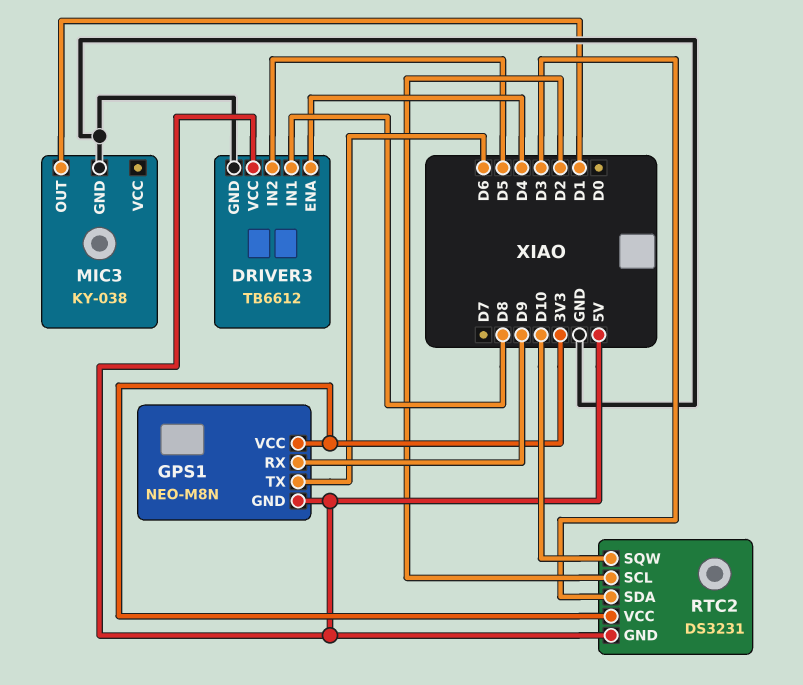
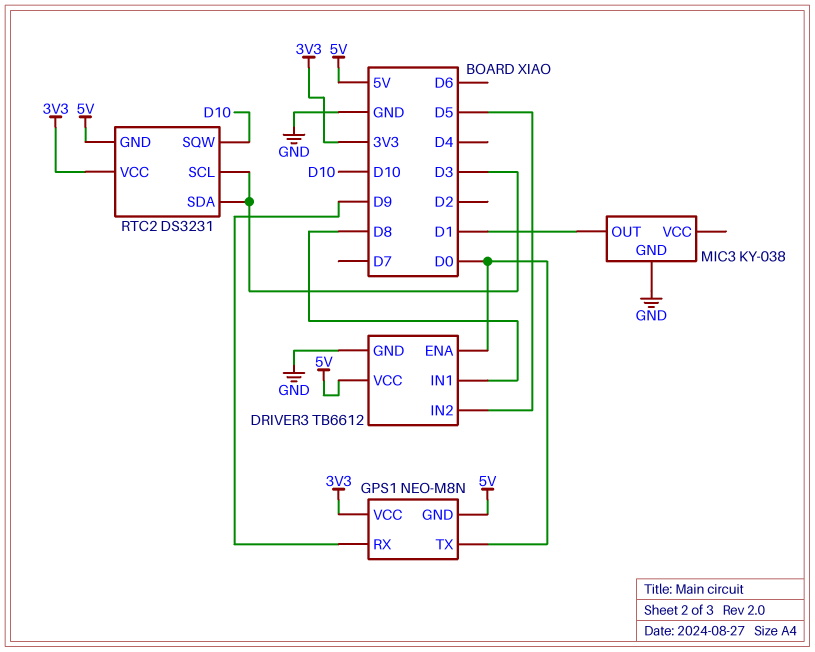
DRIVER3 pin ENA: D4 -> D0
GPS1 pin TX: D6 -> D0
RTC2 pin SCL: D2 -> D3

